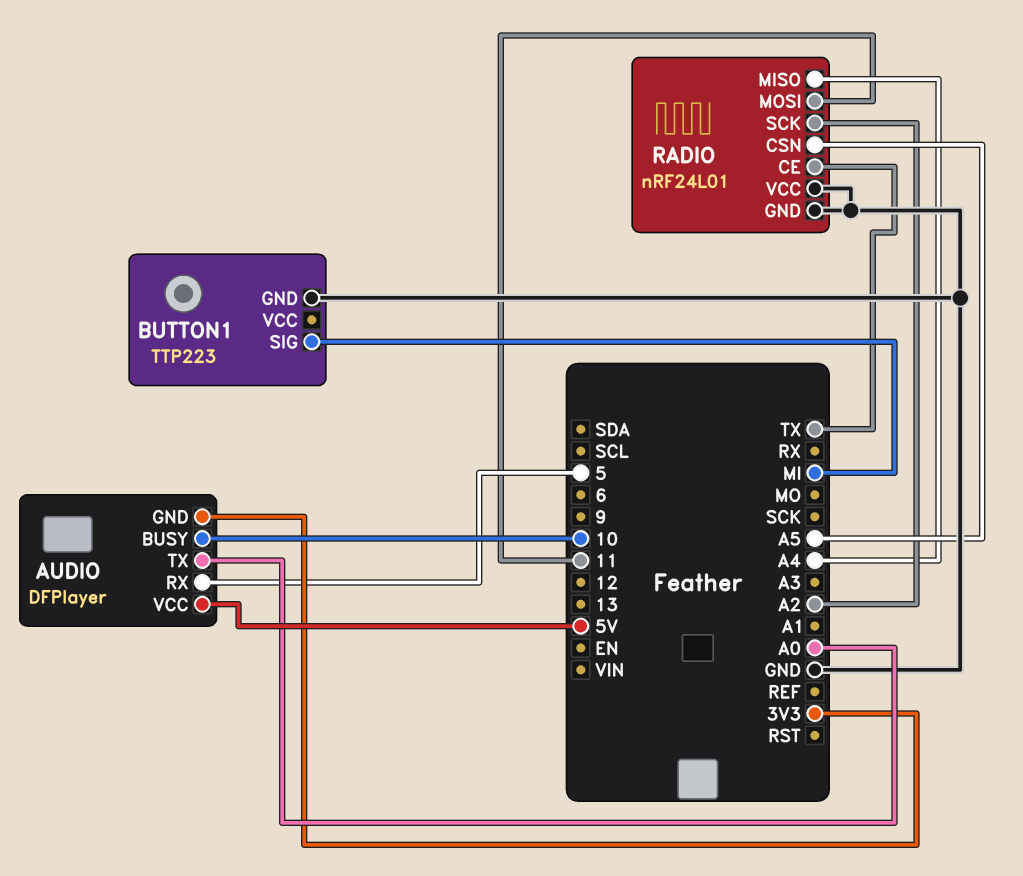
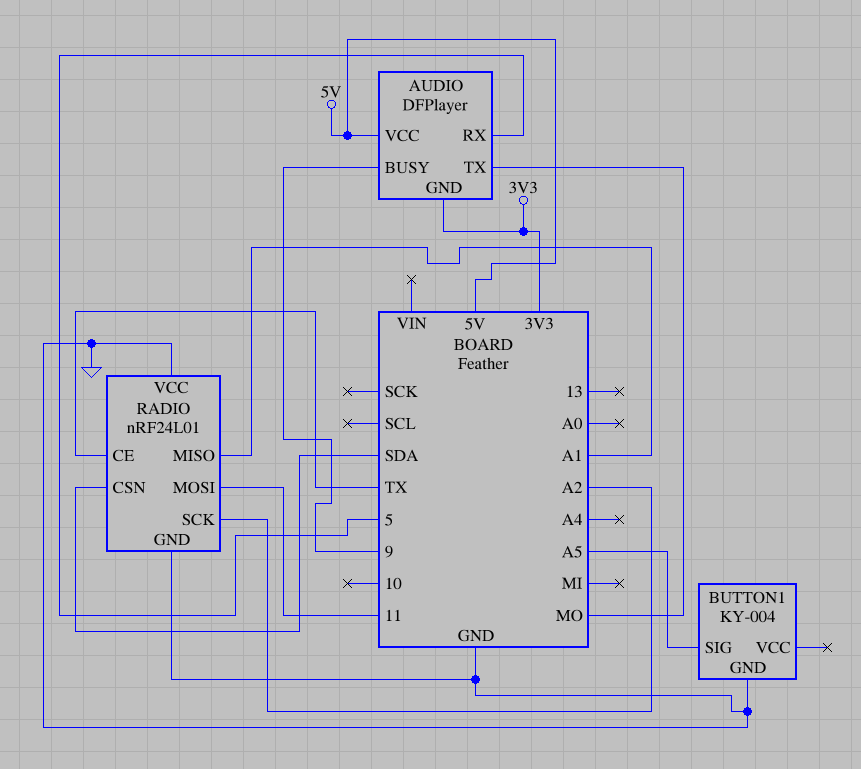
AUDIO pin BUSY: 10 -> 9
AUDIO pin TX: A0 -> MO
BUTTON1: TTP223 -> KY-004
BUTTON1 pin SIG: MI -> A5
RADIO pin CSN: A5 -> SDA
RADIO pin MISO: A4 -> A1

